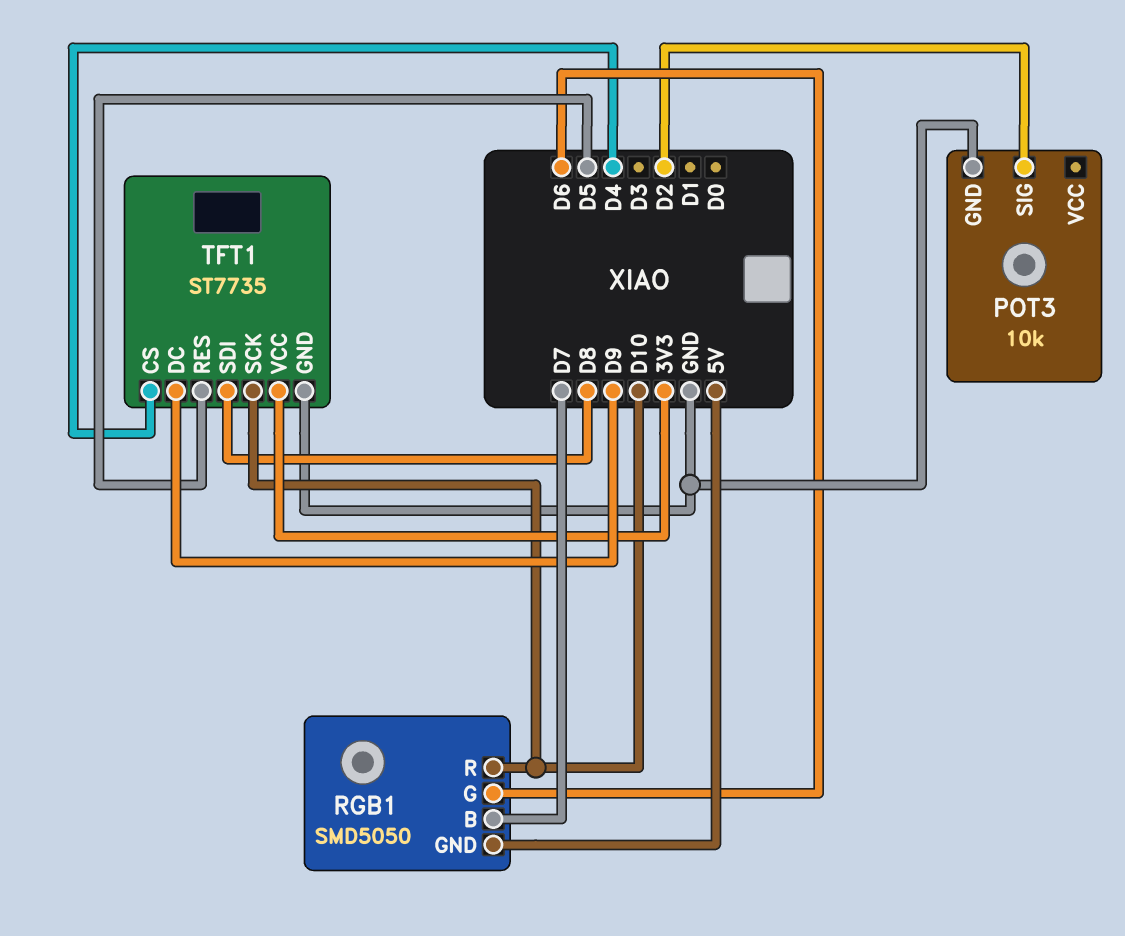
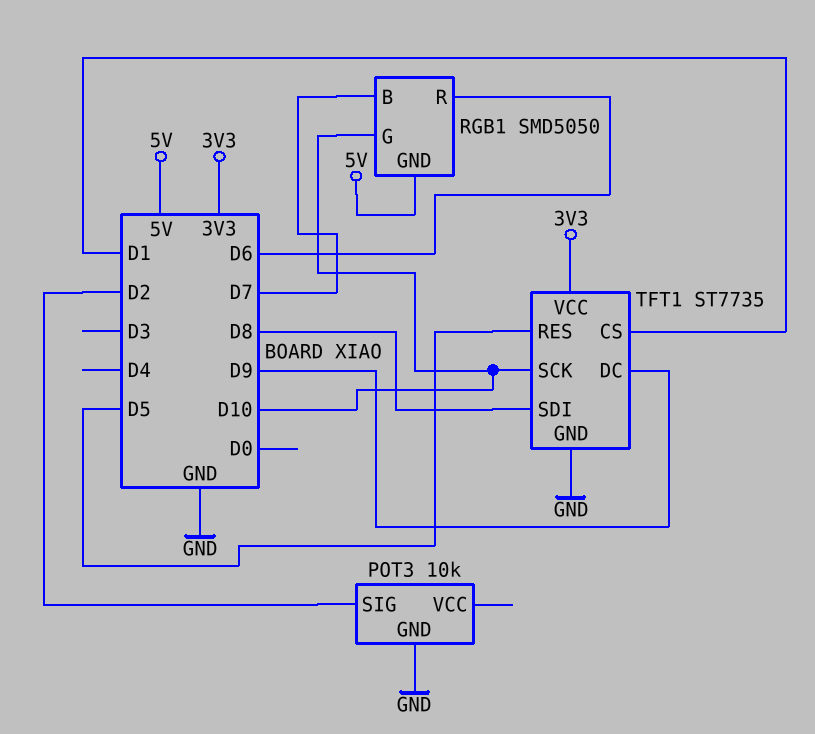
RGB1 pin G: D6 -> D10
RGB1 pin R: D10 -> D6
TFT1 pin CS: D4 -> D1

